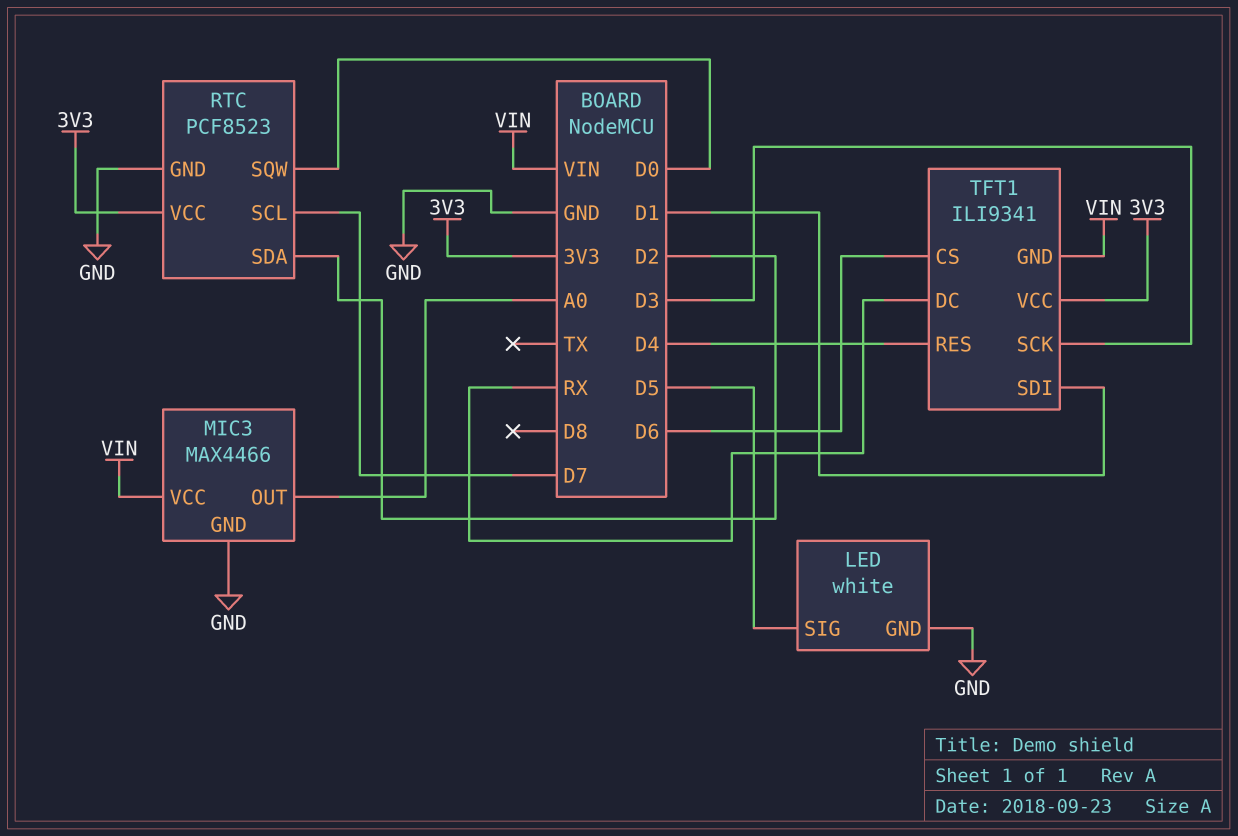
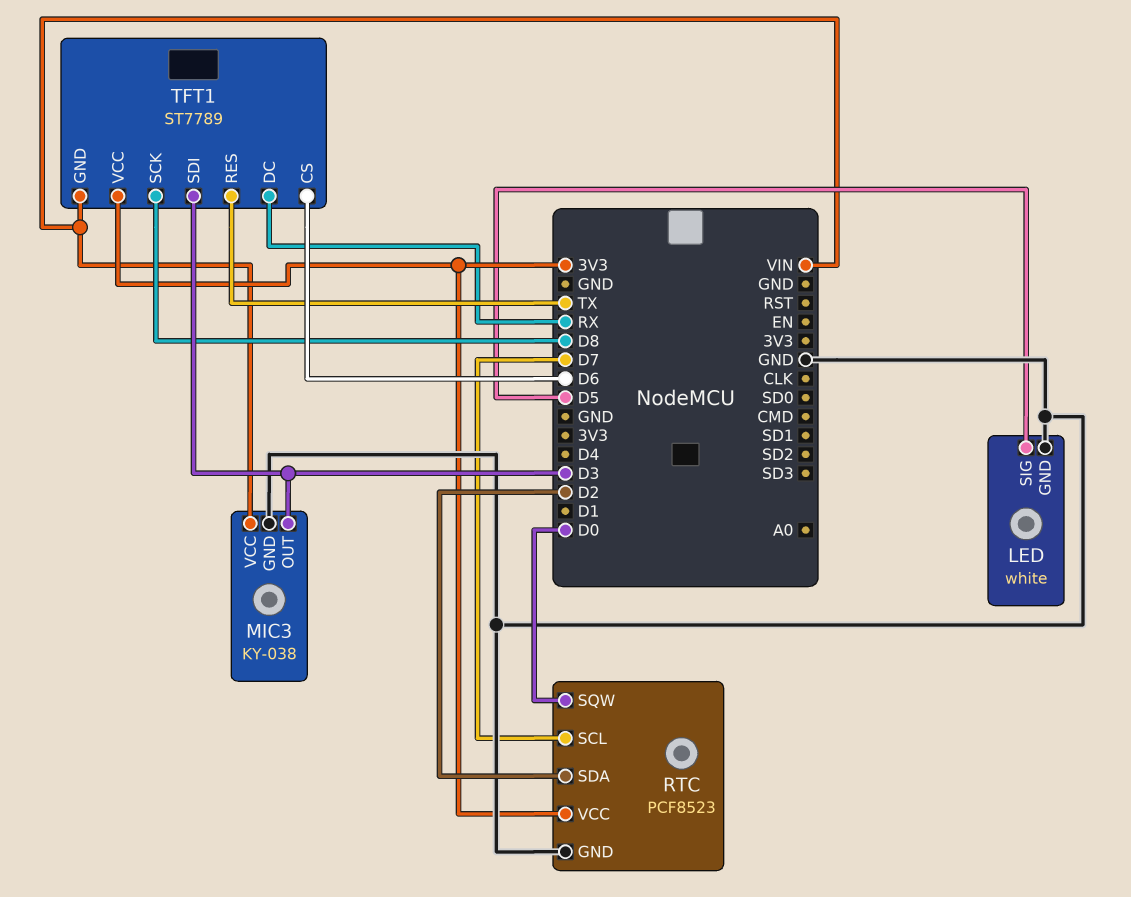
MIC3: MAX4466 -> KY-038
MIC3 pin OUT: A0 -> D3
TFT1: ILI9341 -> ST7789
TFT1 pin RES: D4 -> TX
TFT1 pin SCK: D3 -> D8
TFT1 pin SDI: D1 -> D3

